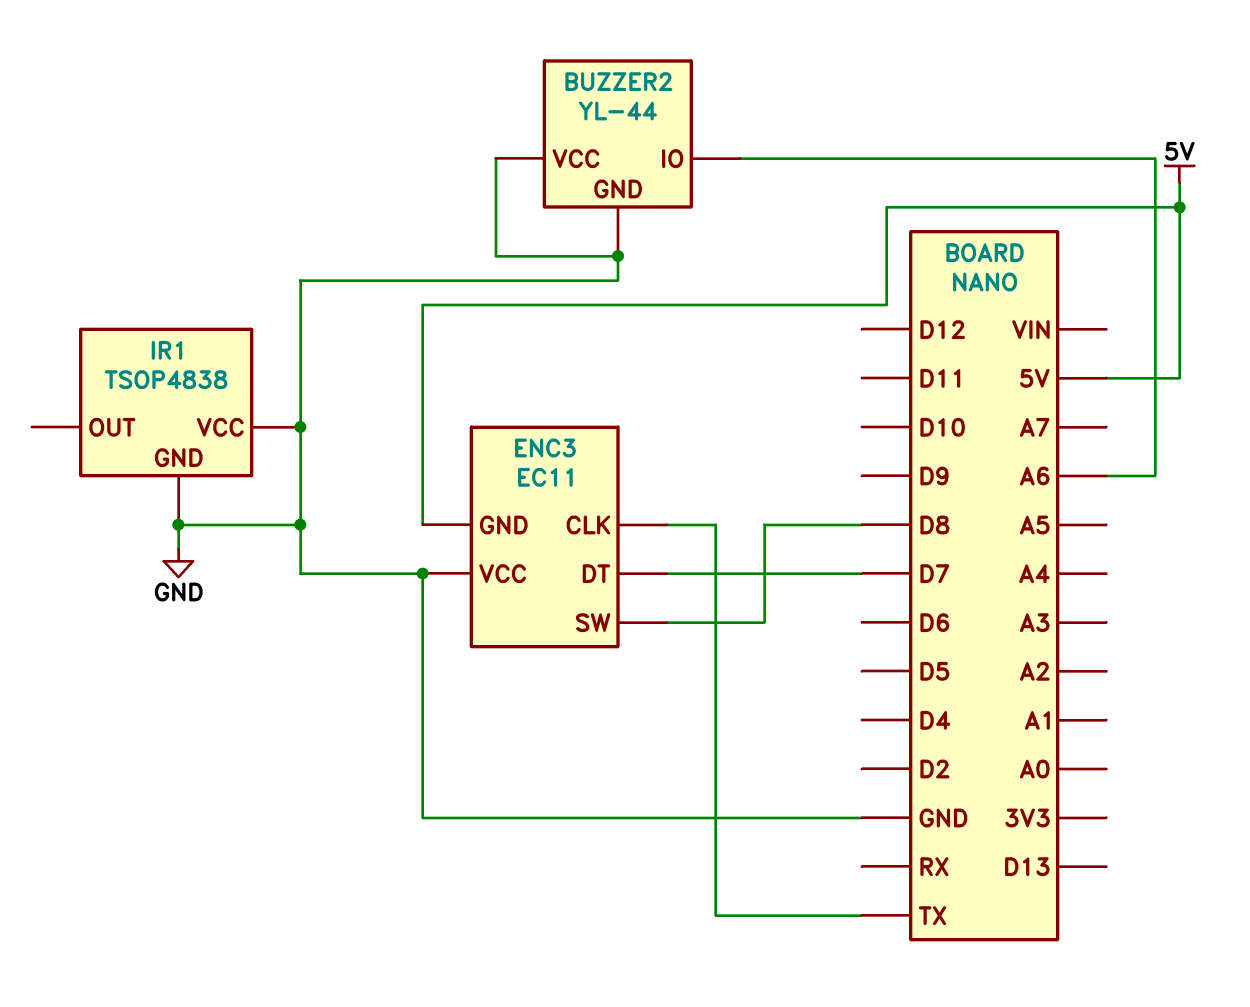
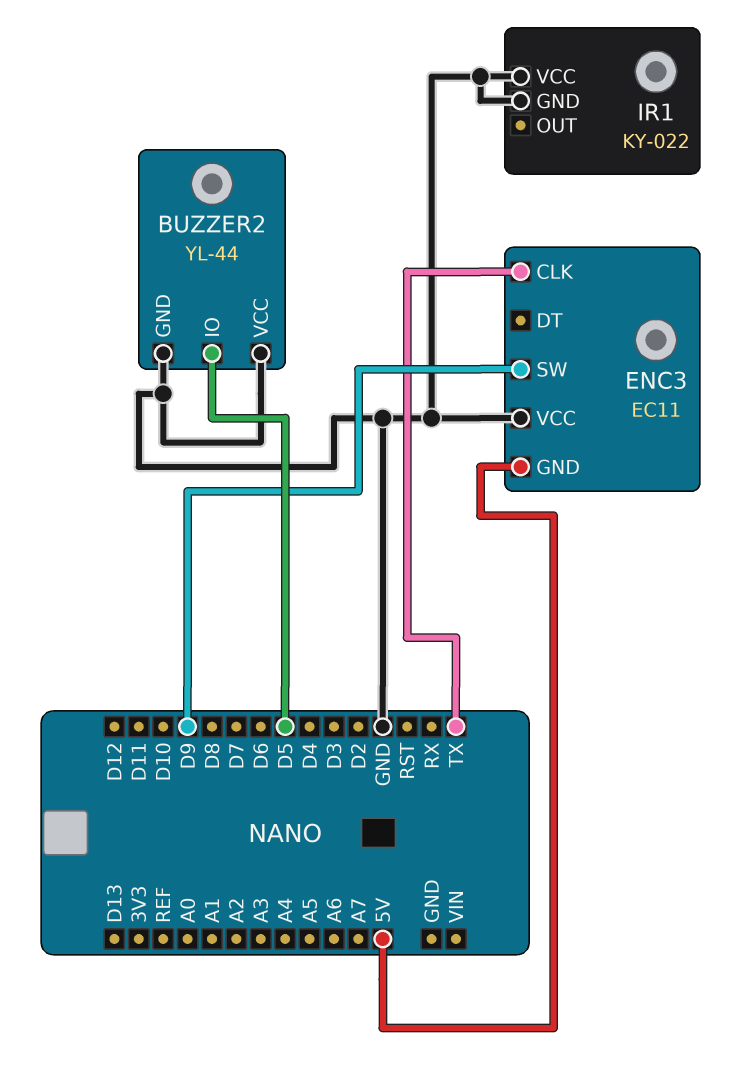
BUZZER2 pin IO: A6 -> D5
ENC3 pin DT: D7 -> none
ENC3 pin SW: D8 -> D9
IR1: TSOP4838 -> KY-022

